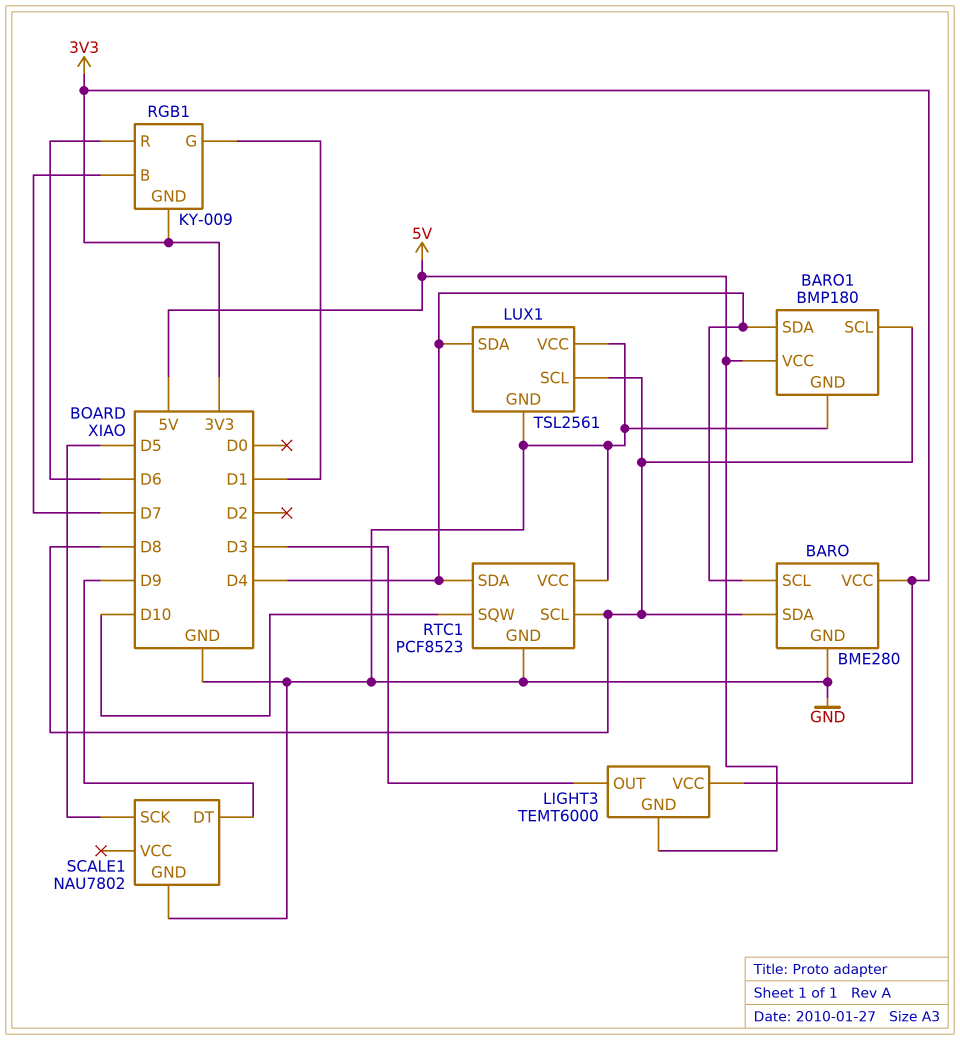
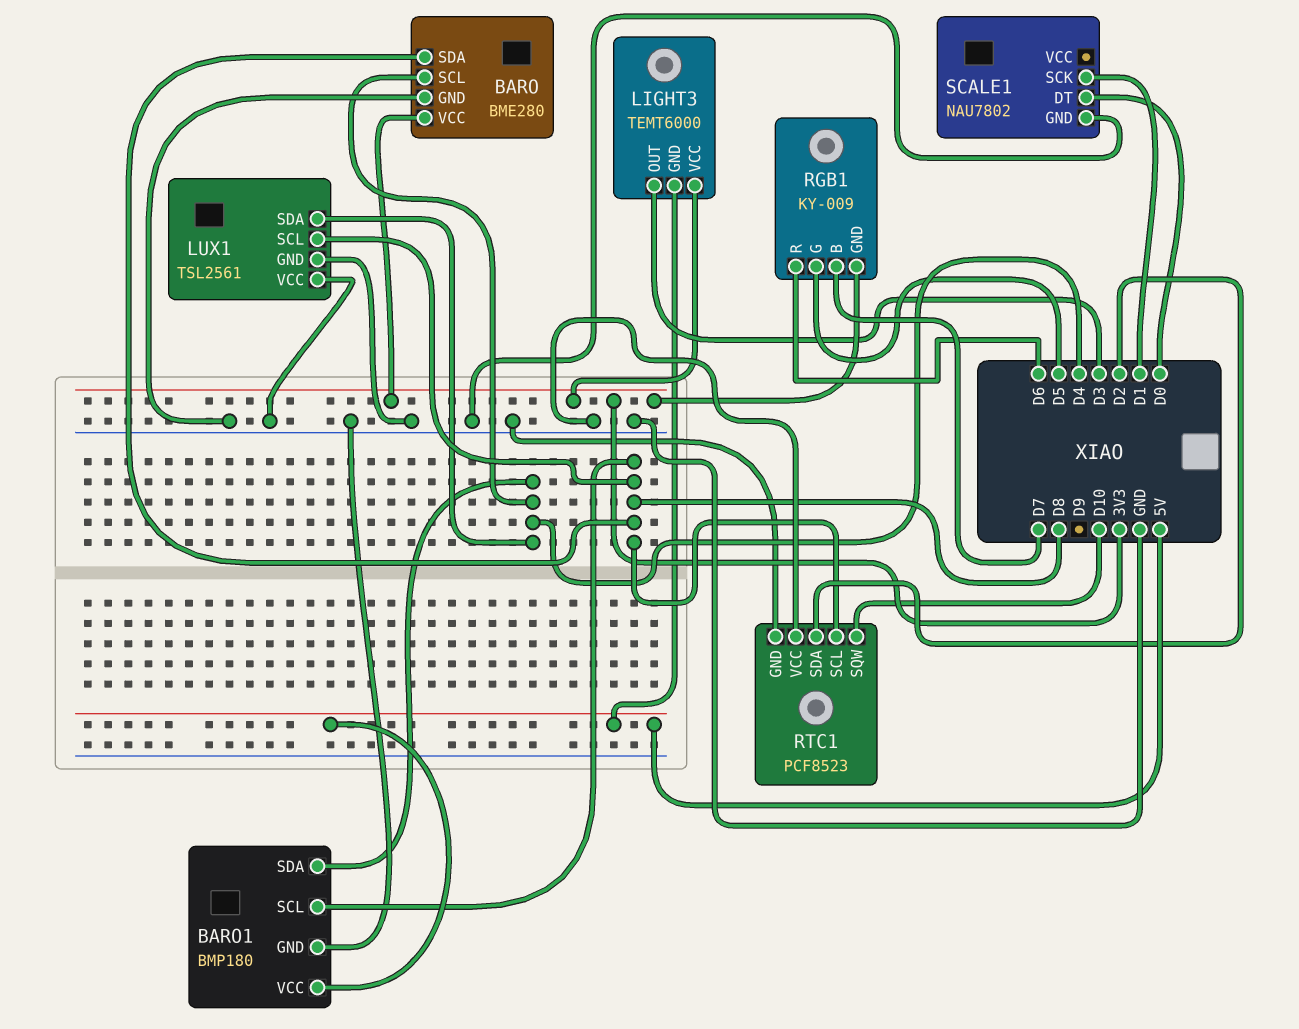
RGB1 pin G: D1 -> D5
RTC1 pin SDA: D4 -> D2
SCALE1 pin DT: D9 -> D0
SCALE1 pin SCK: D5 -> D1

